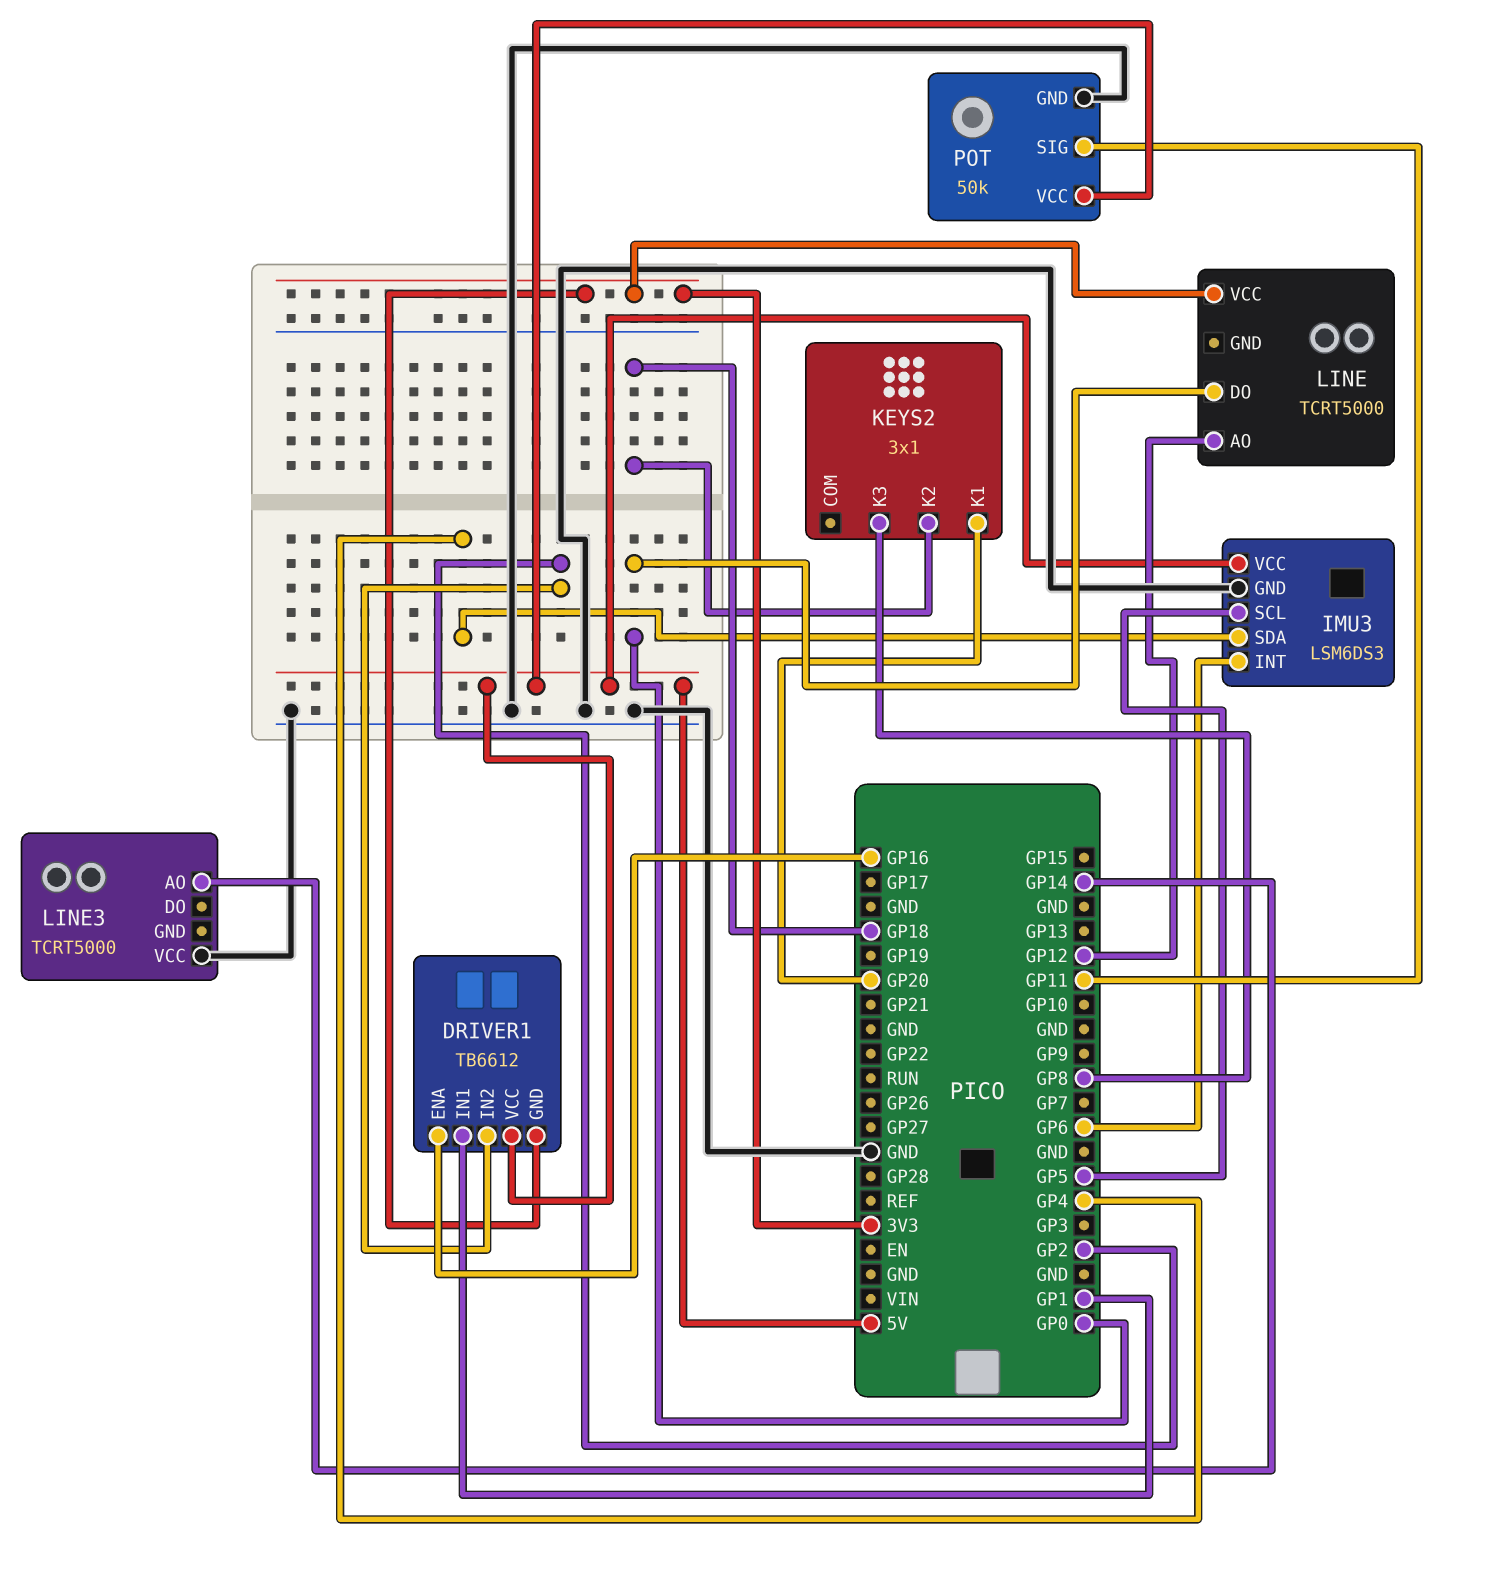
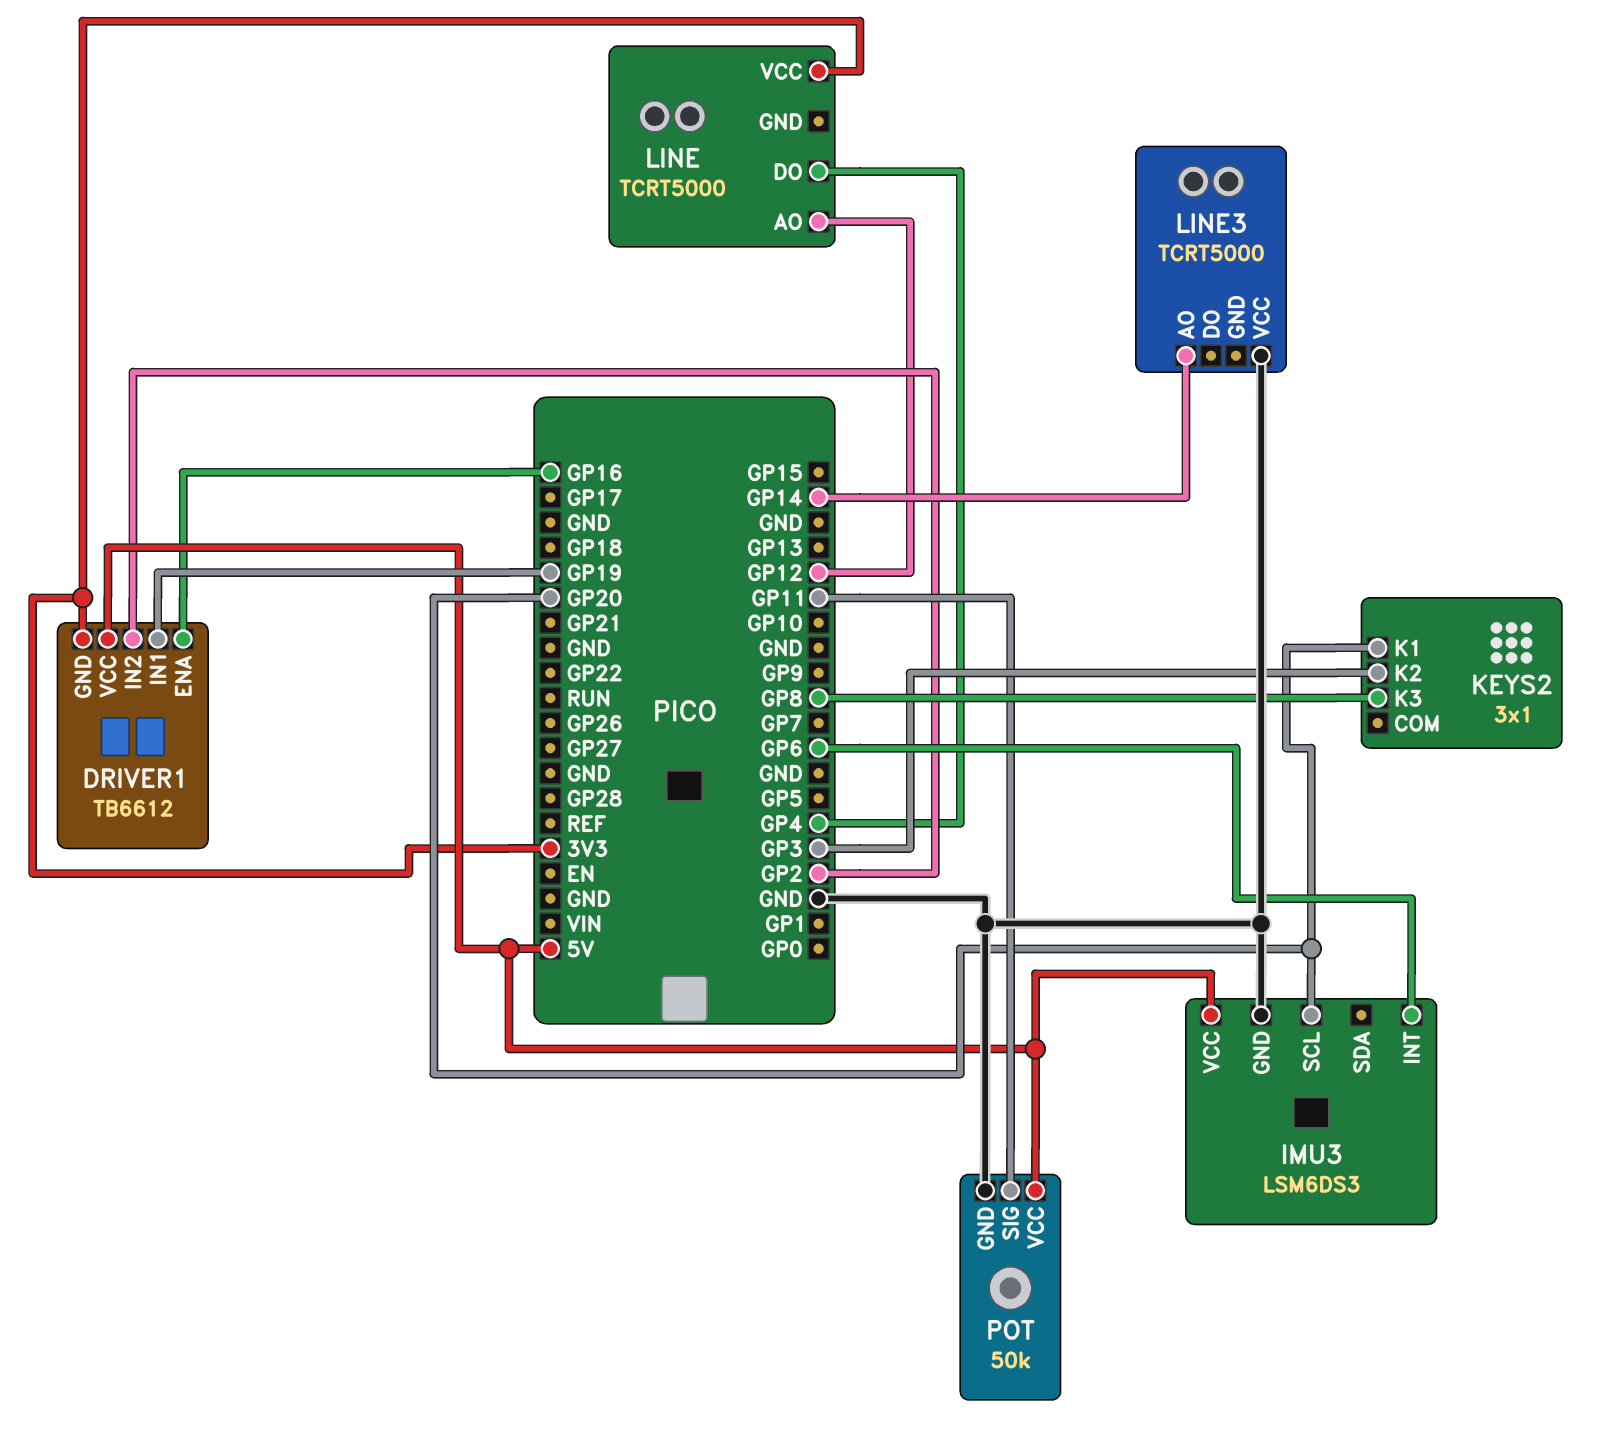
DRIVER1 pin IN1: GP1 -> GP19
IMU3 pin SCL: GP5 -> GP20
IMU3 pin SDA: GP4 -> none
KEYS2 pin K2: GP18 -> GP3
LINE pin DO: GP0 -> GP4

